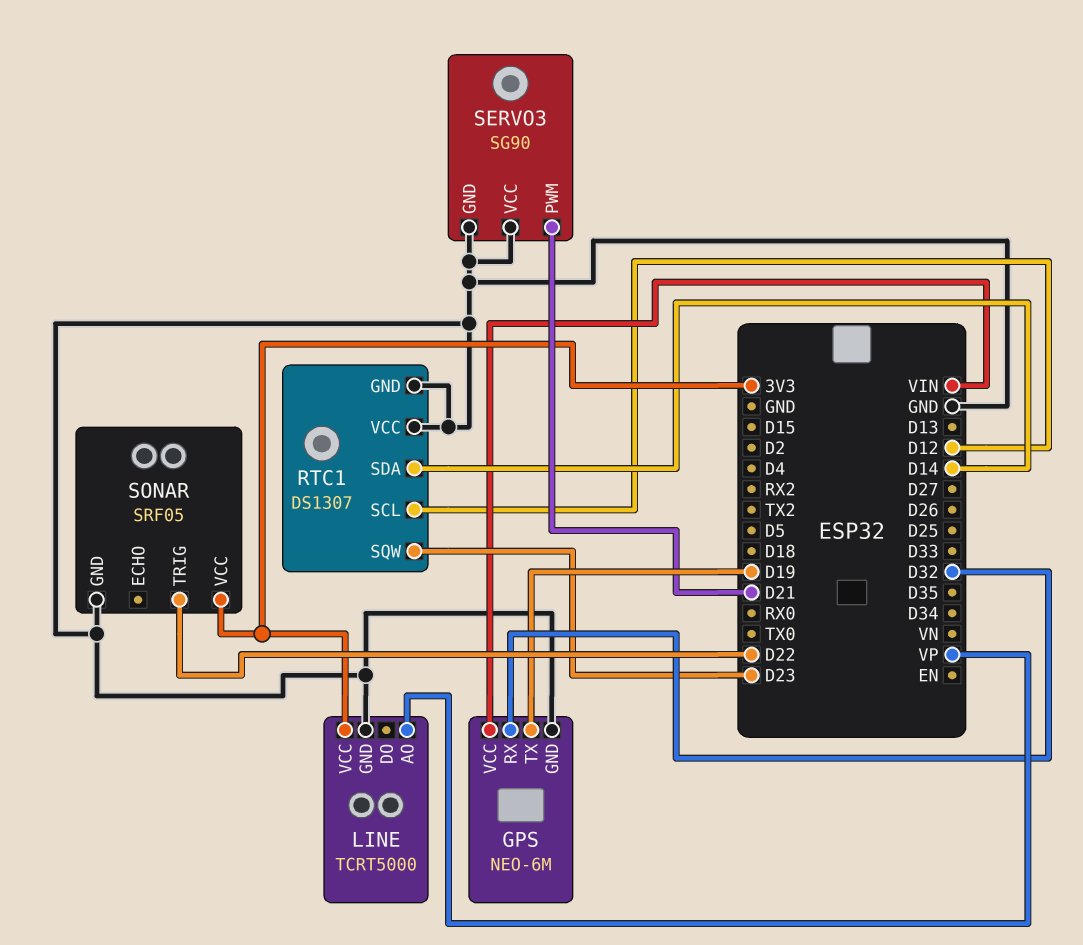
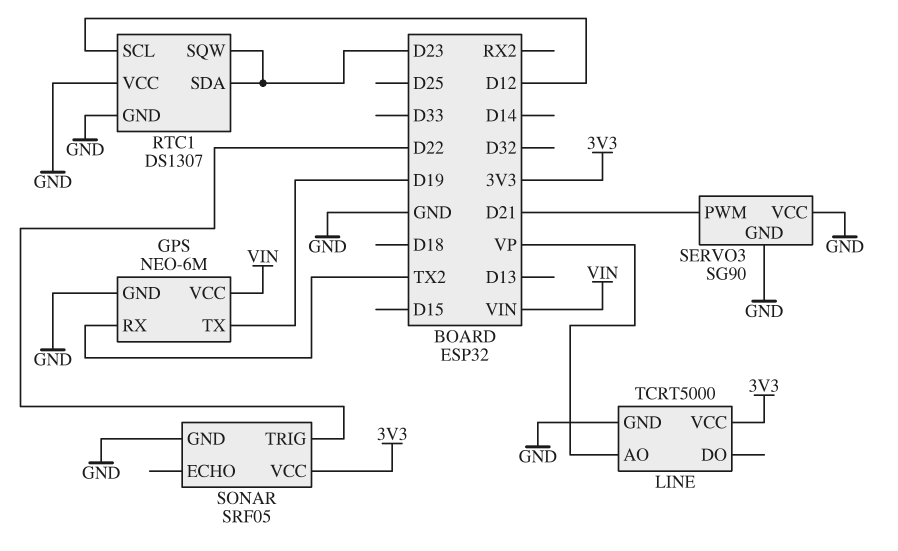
GPS pin RX: D32 -> TX2
RTC1 pin SDA: D14 -> D23

